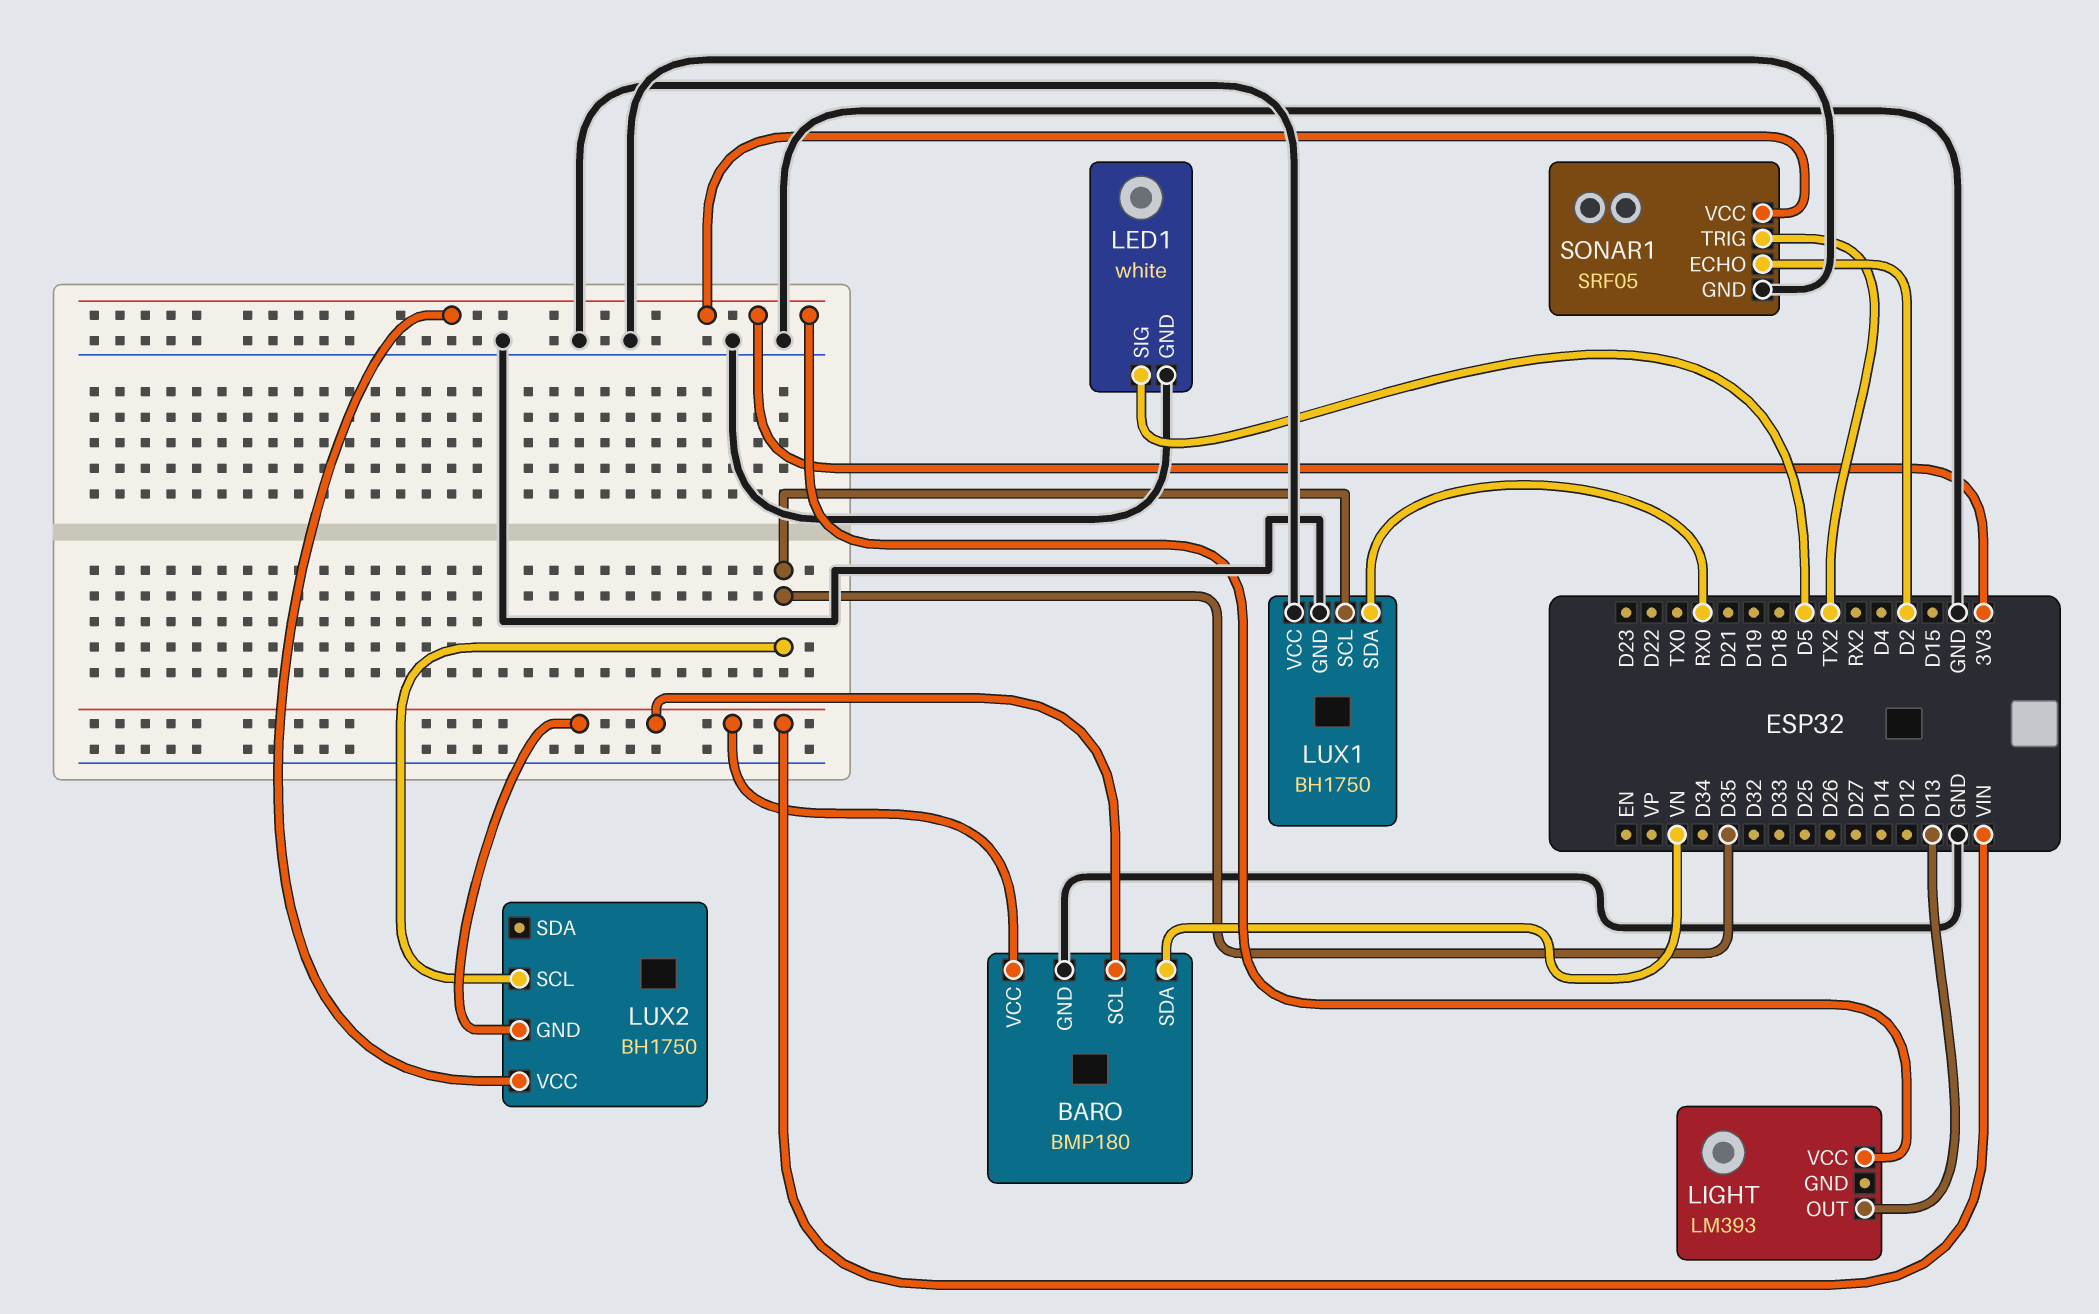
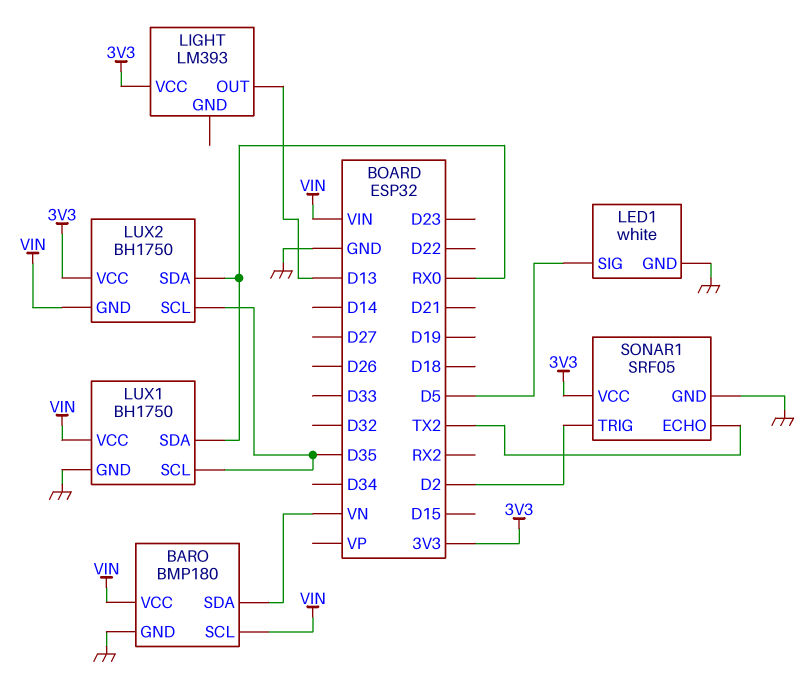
LUX1 pin VCC: GND -> VIN
LUX2 pin SDA: none -> RX0
SONAR1 pin ECHO: D2 -> TX2
SONAR1 pin TRIG: TX2 -> D2

